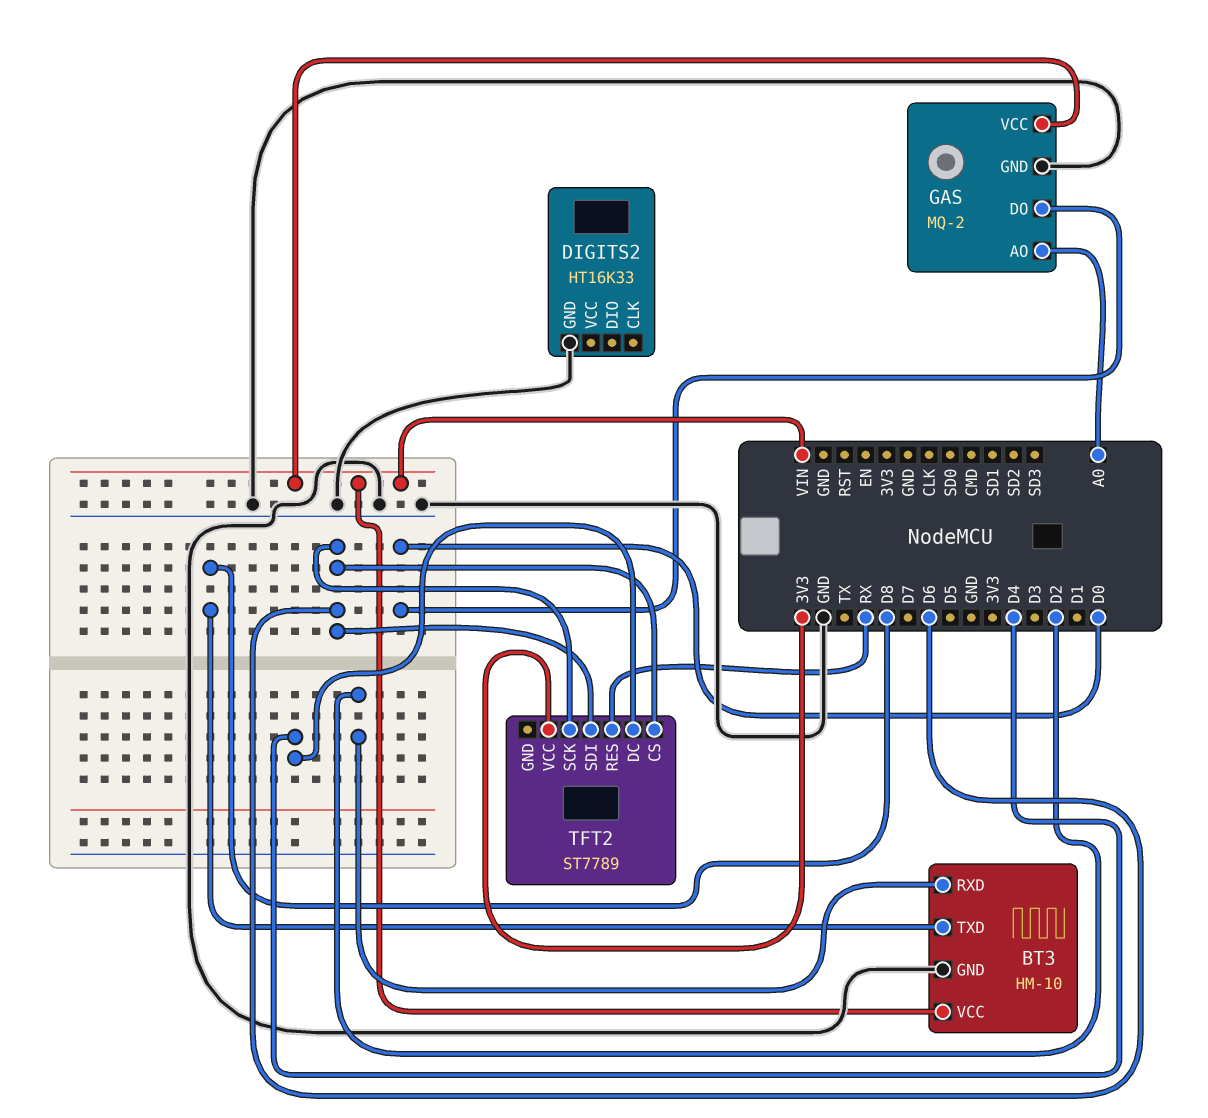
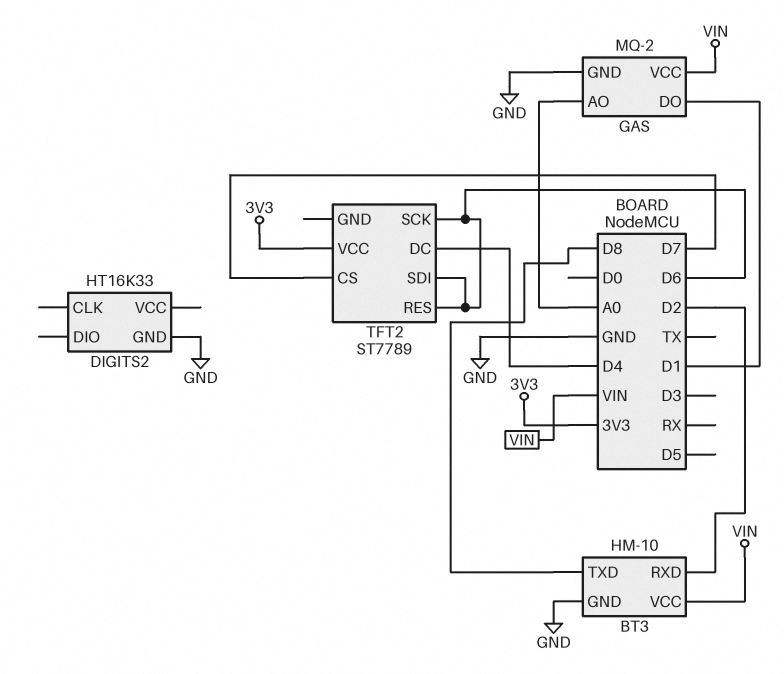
GAS pin DO: D0 -> D1
TFT2 pin CS: D6 -> D7
TFT2 pin RES: RX -> D6

